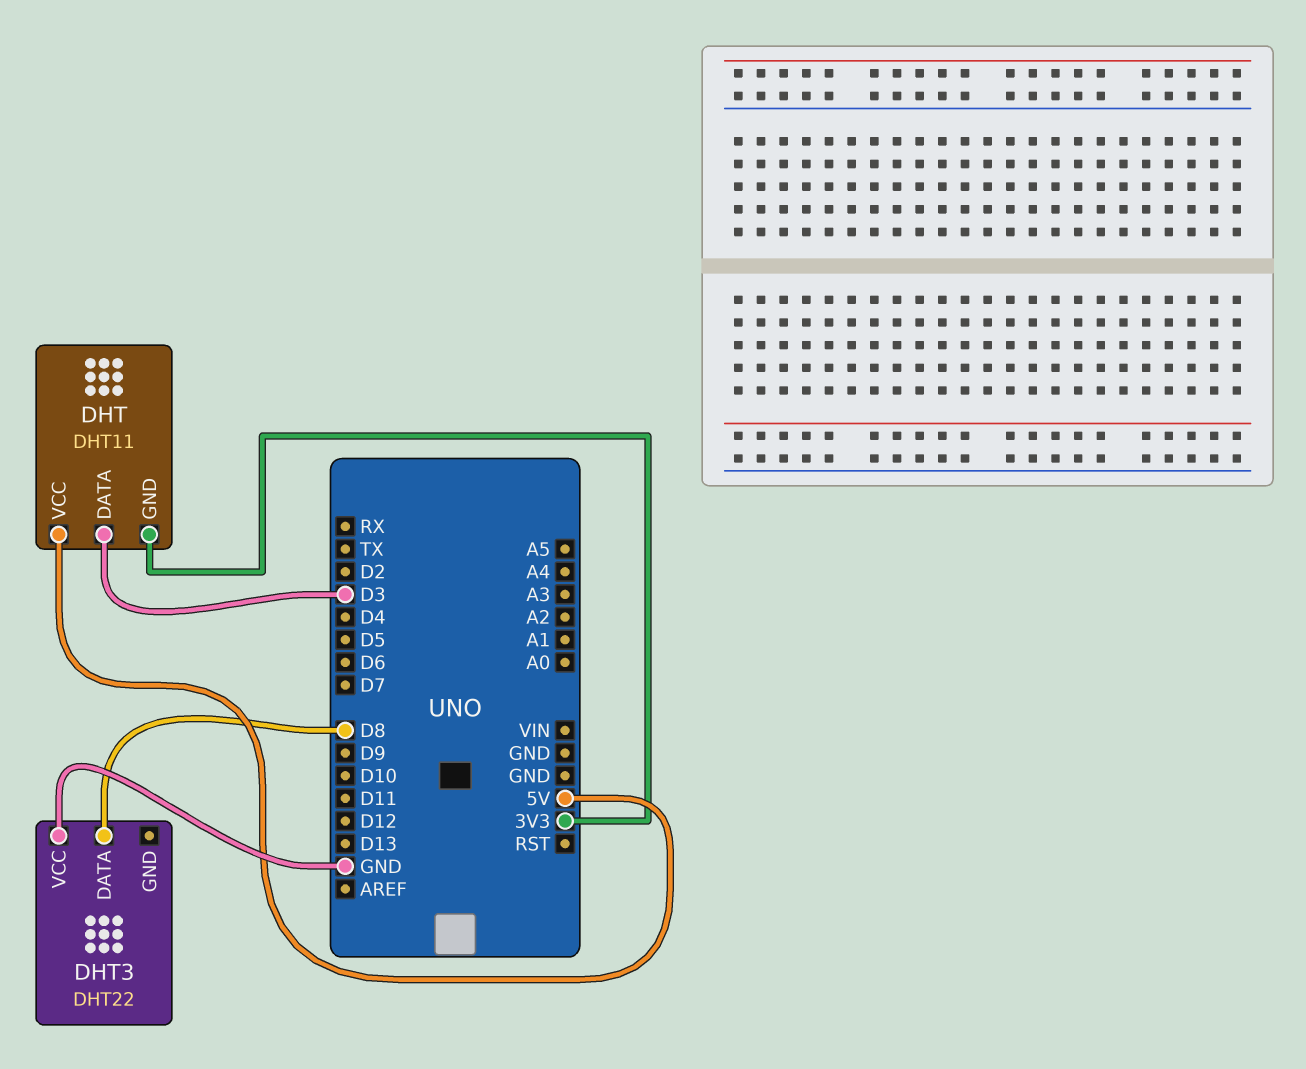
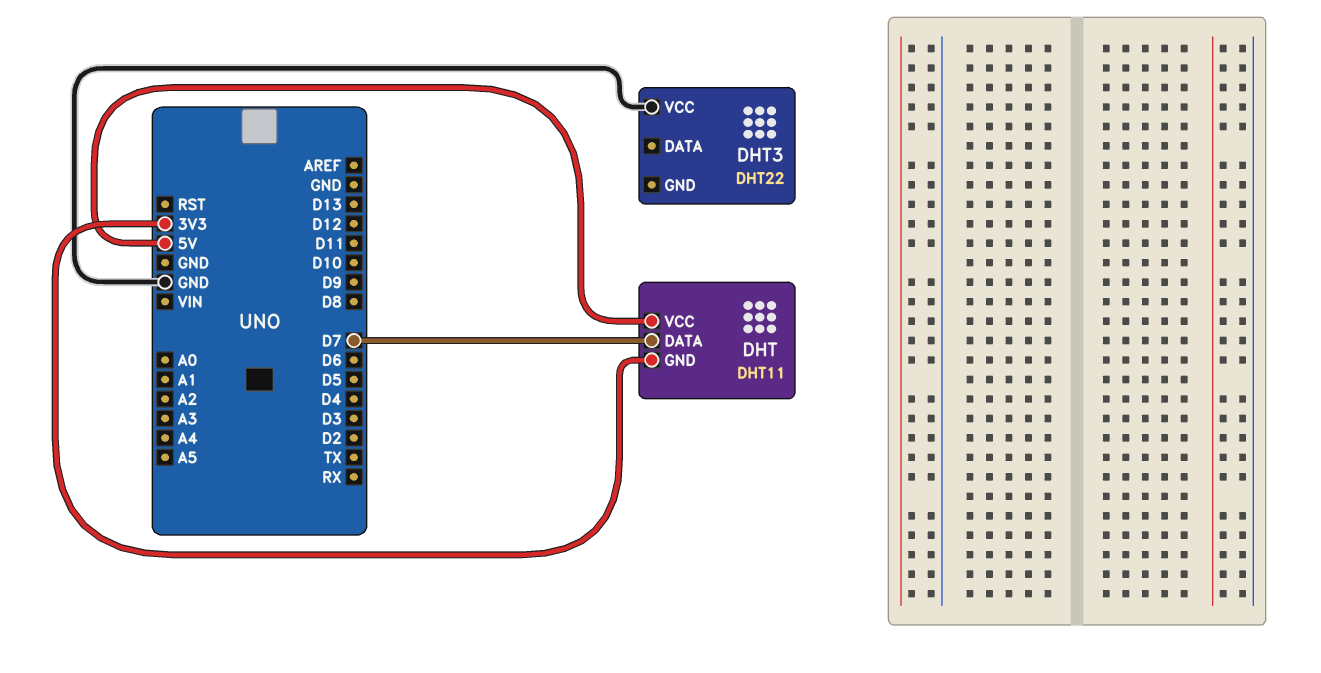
DHT pin DATA: D3 -> D7
DHT3 pin DATA: D8 -> none

